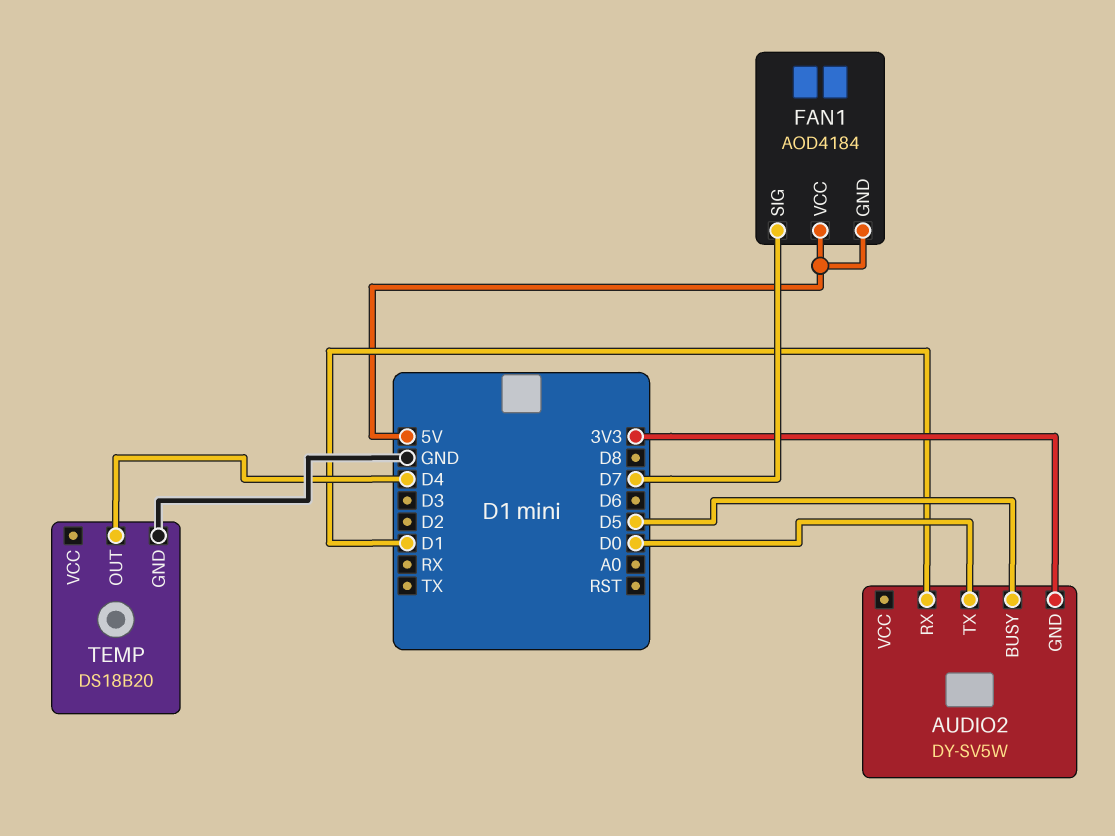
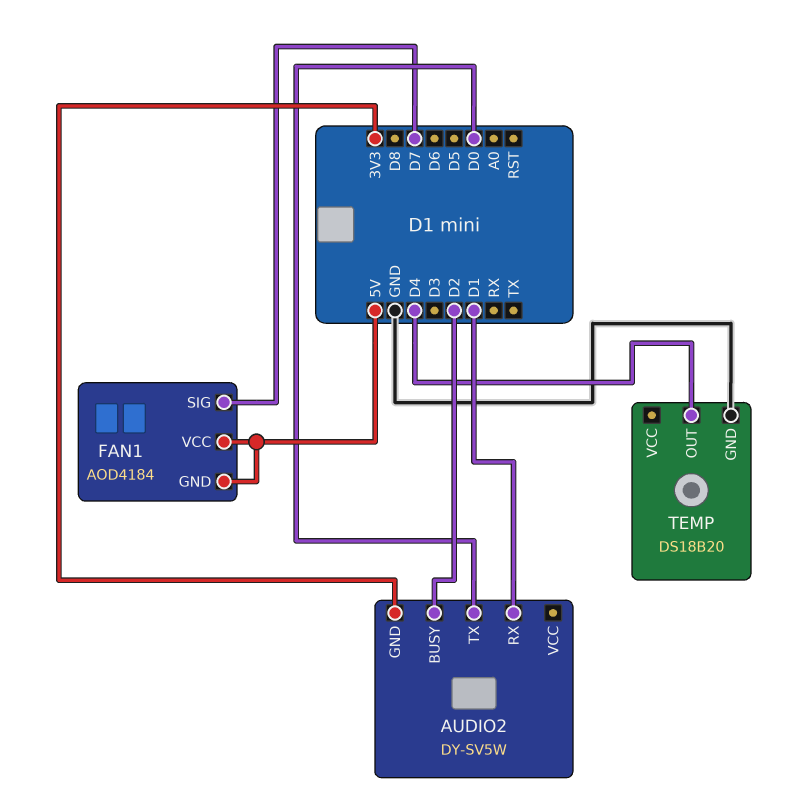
AUDIO2 pin BUSY: D5 -> D2

